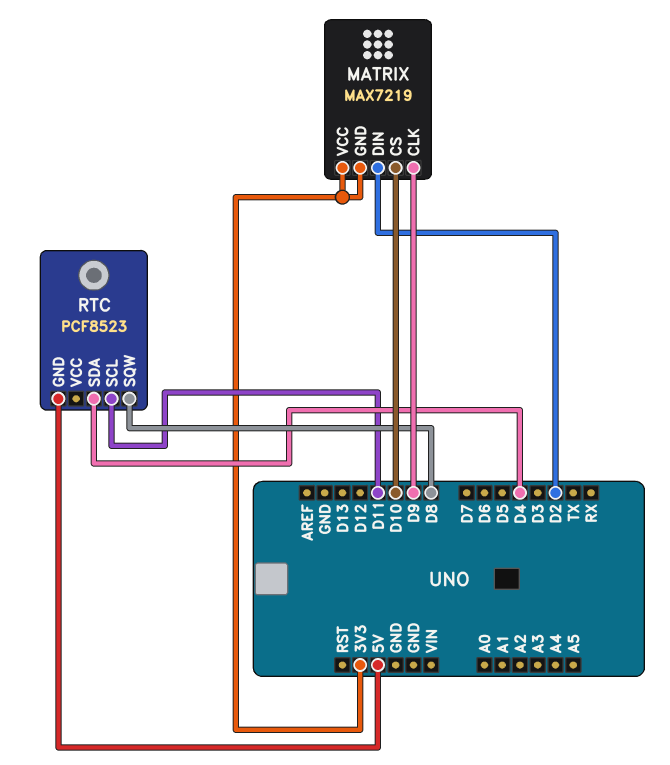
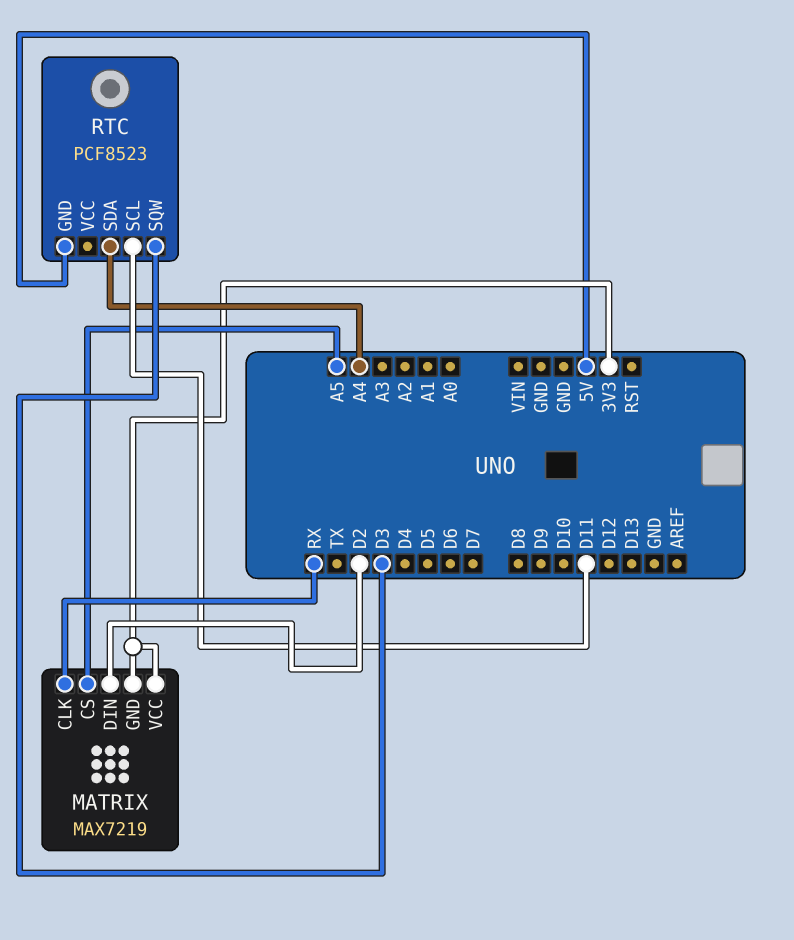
MATRIX pin CLK: D9 -> RX
MATRIX pin CS: D10 -> A5
RTC pin SDA: D4 -> A4
RTC pin SQW: D8 -> D3

